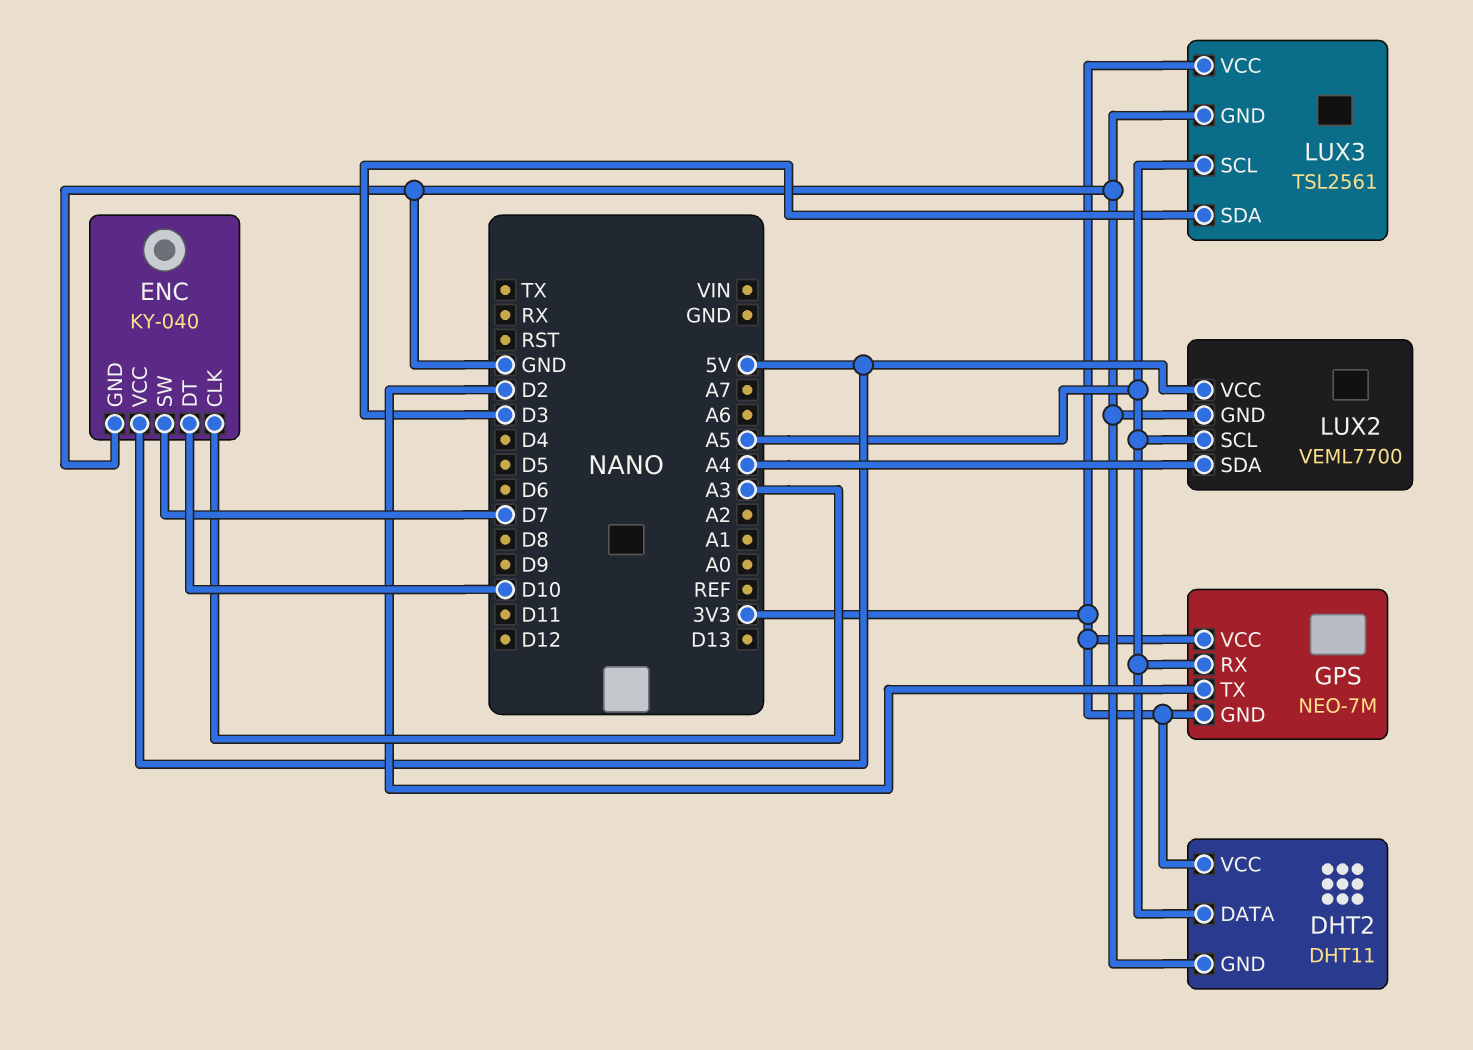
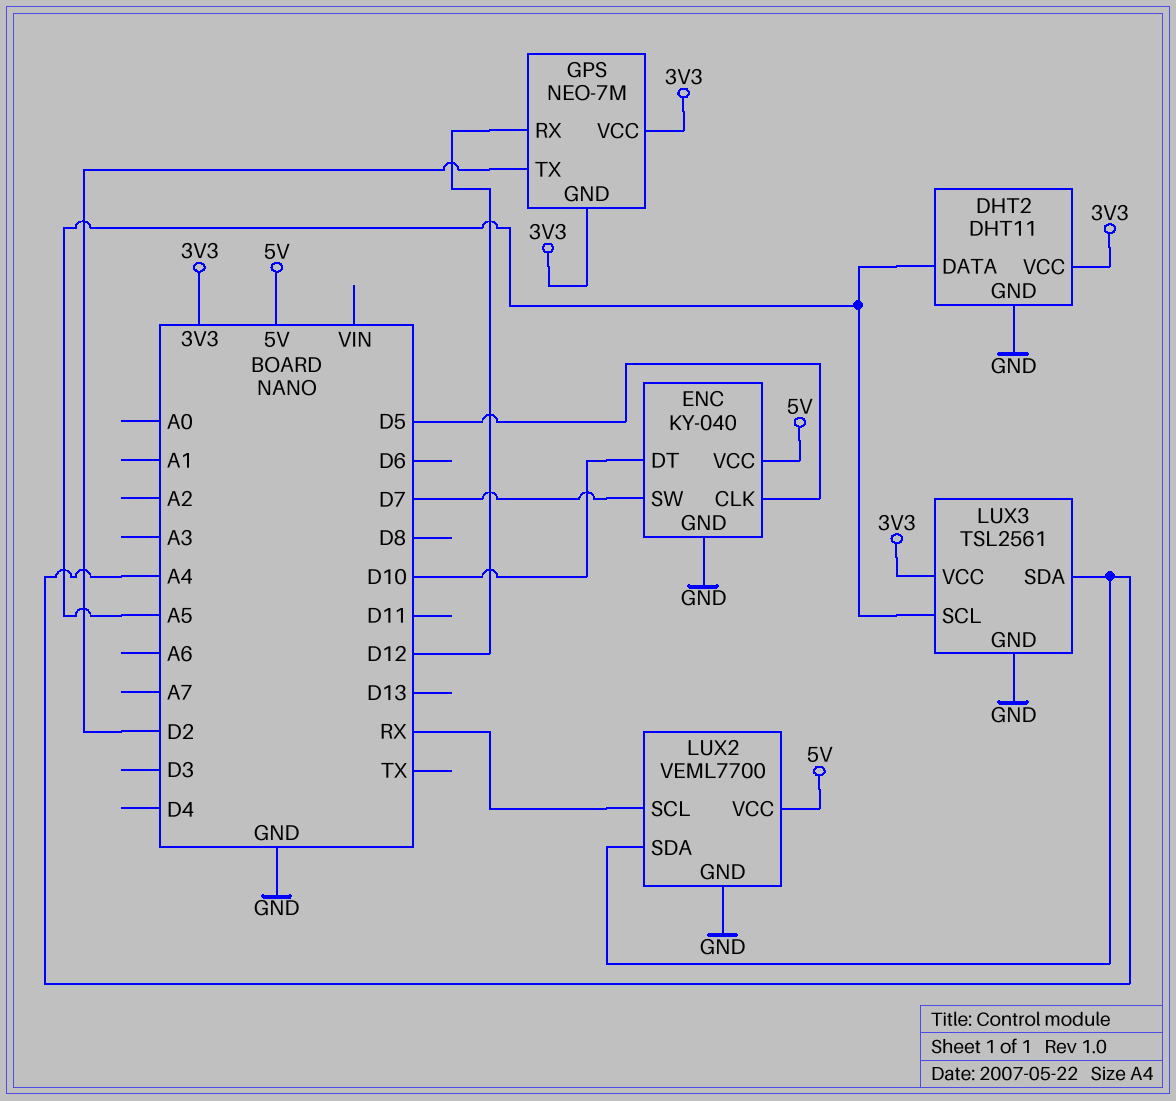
ENC pin CLK: A3 -> D5
GPS pin RX: A5 -> D12
LUX2 pin SCL: A5 -> RX
LUX3 pin SDA: D3 -> A4

